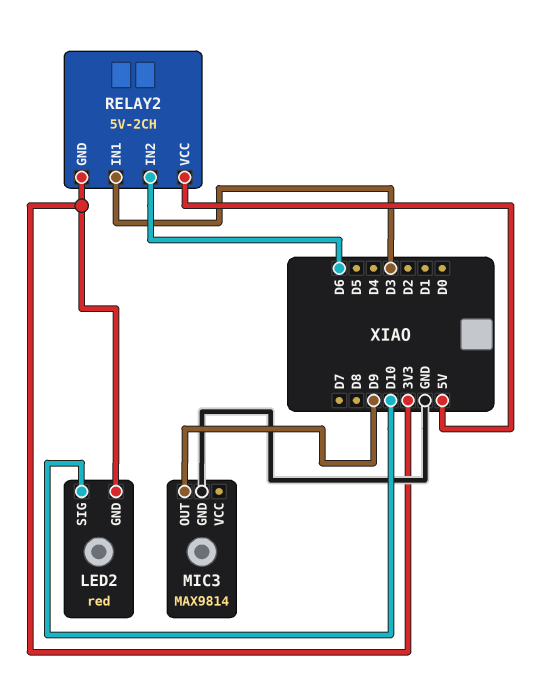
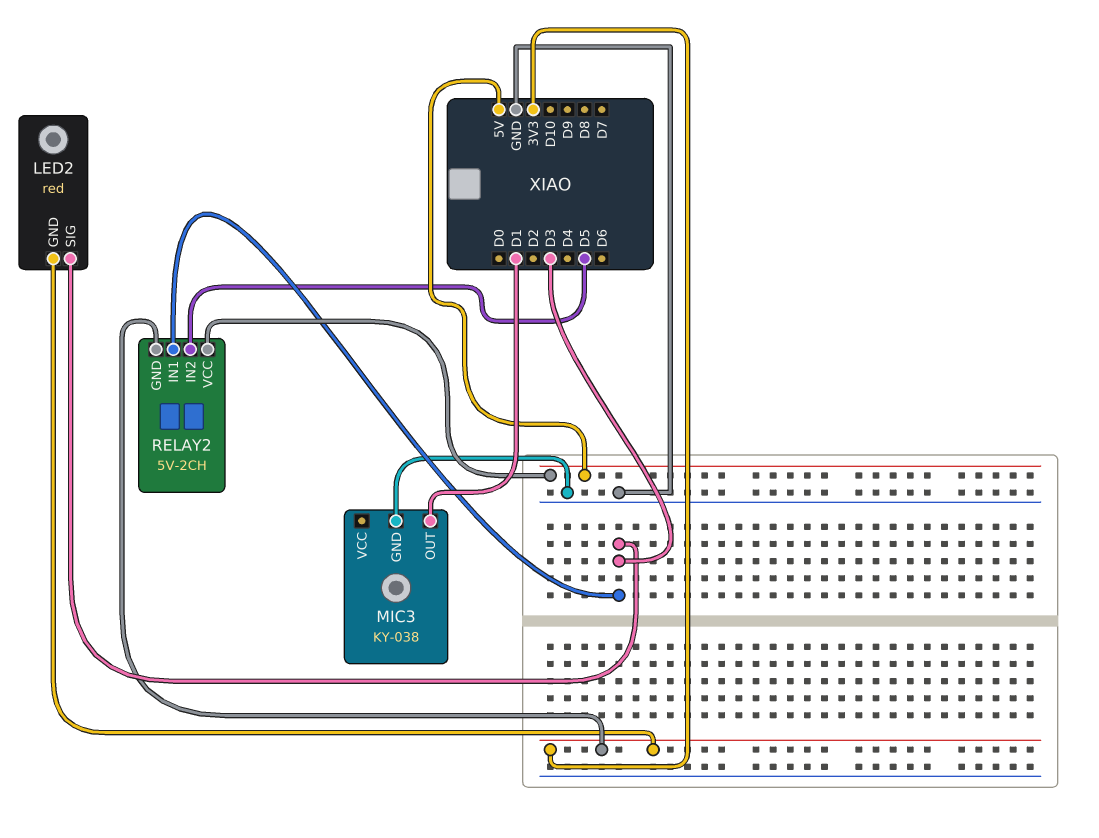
LED2 pin SIG: D10 -> D3
MIC3: MAX9814 -> KY-038
MIC3 pin OUT: D9 -> D1
RELAY2 pin IN2: D6 -> D5

